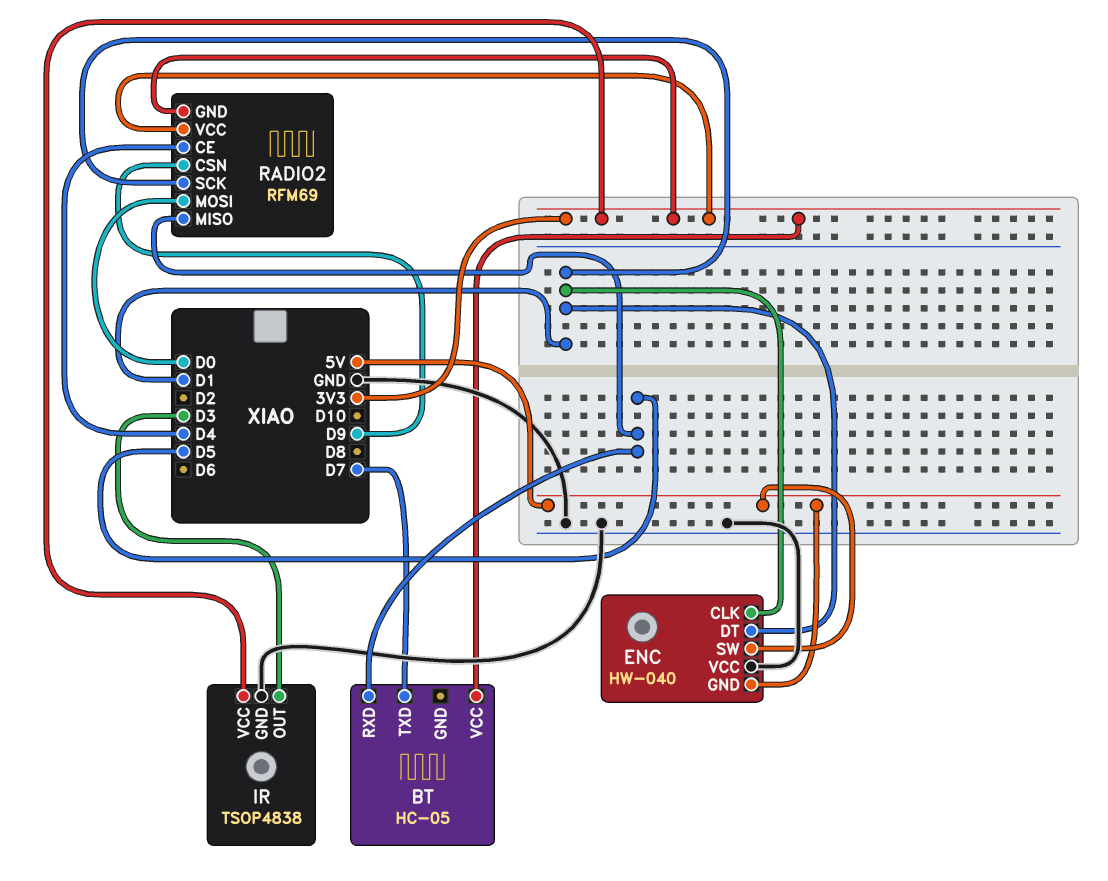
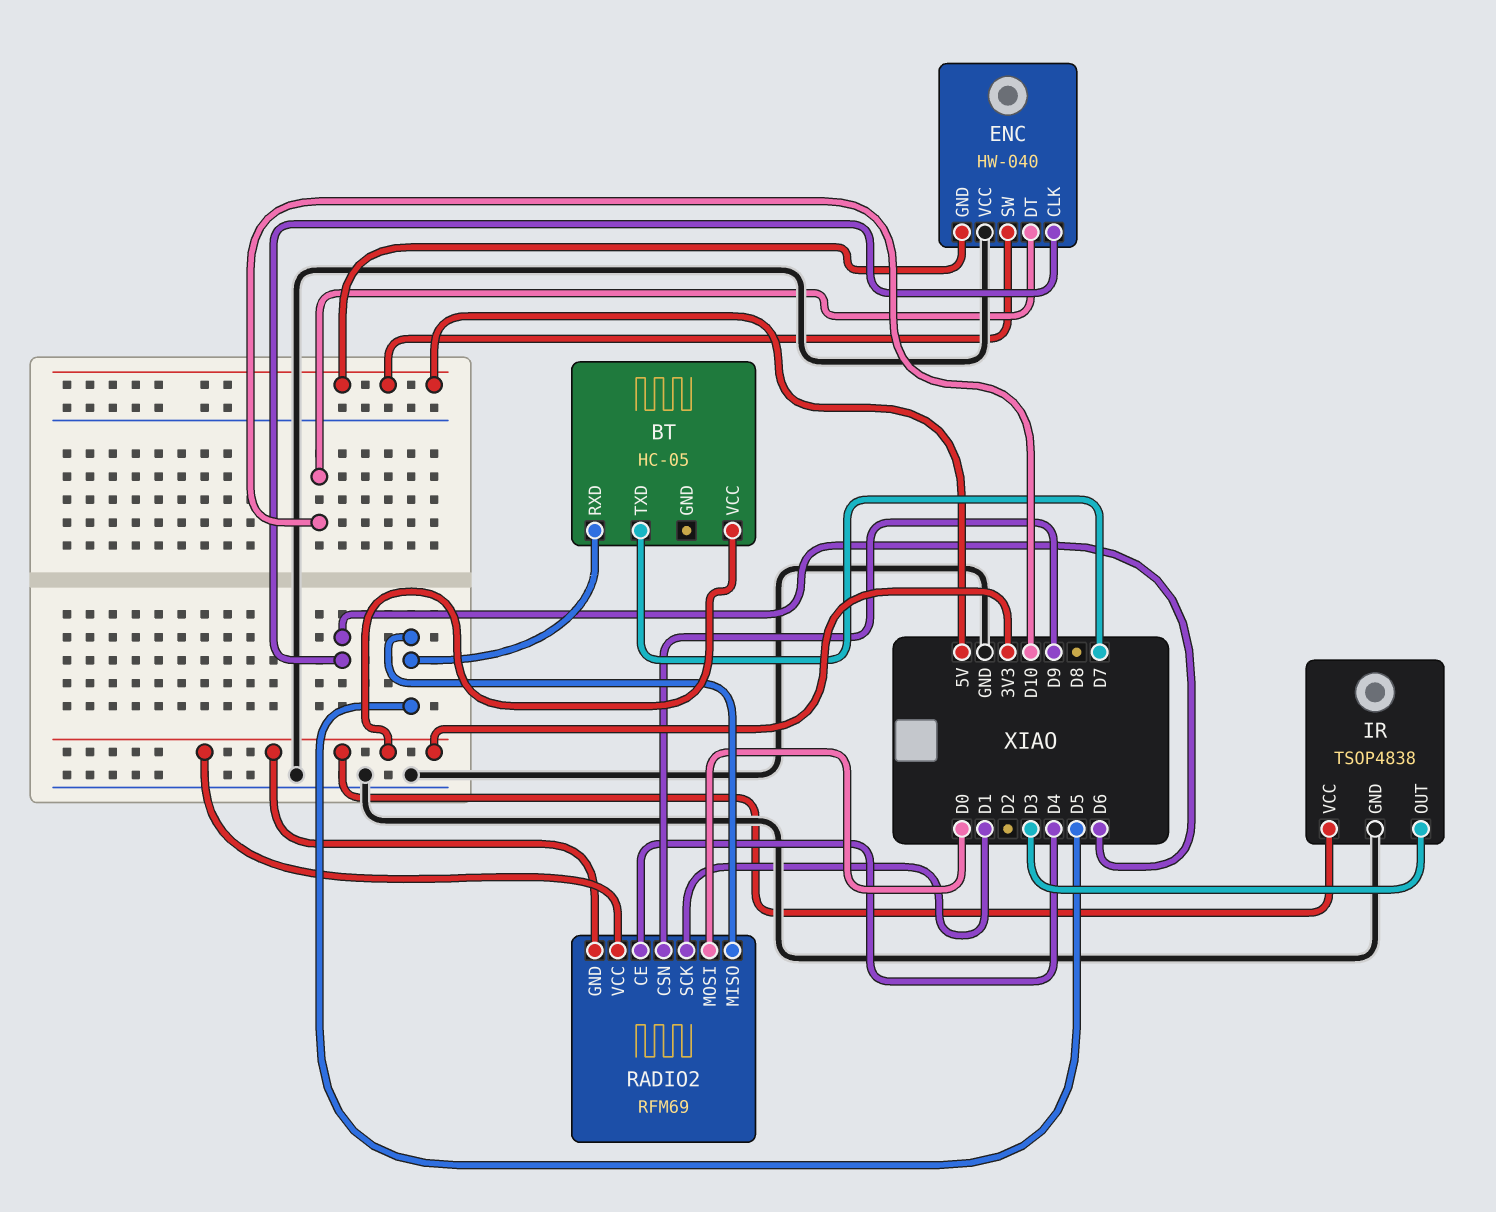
ENC pin CLK: D1 -> D6
ENC pin DT: D1 -> D10

